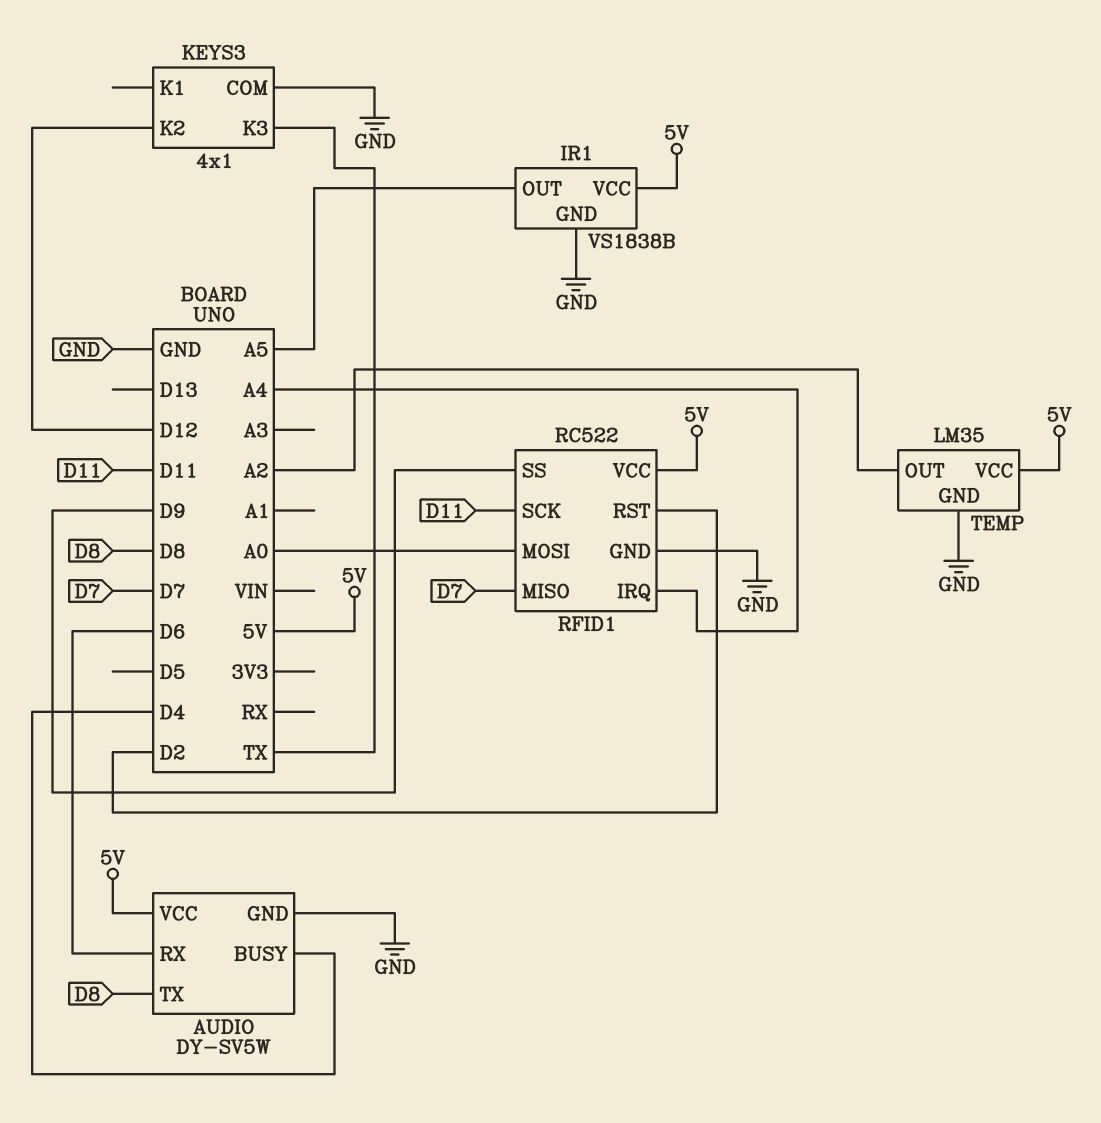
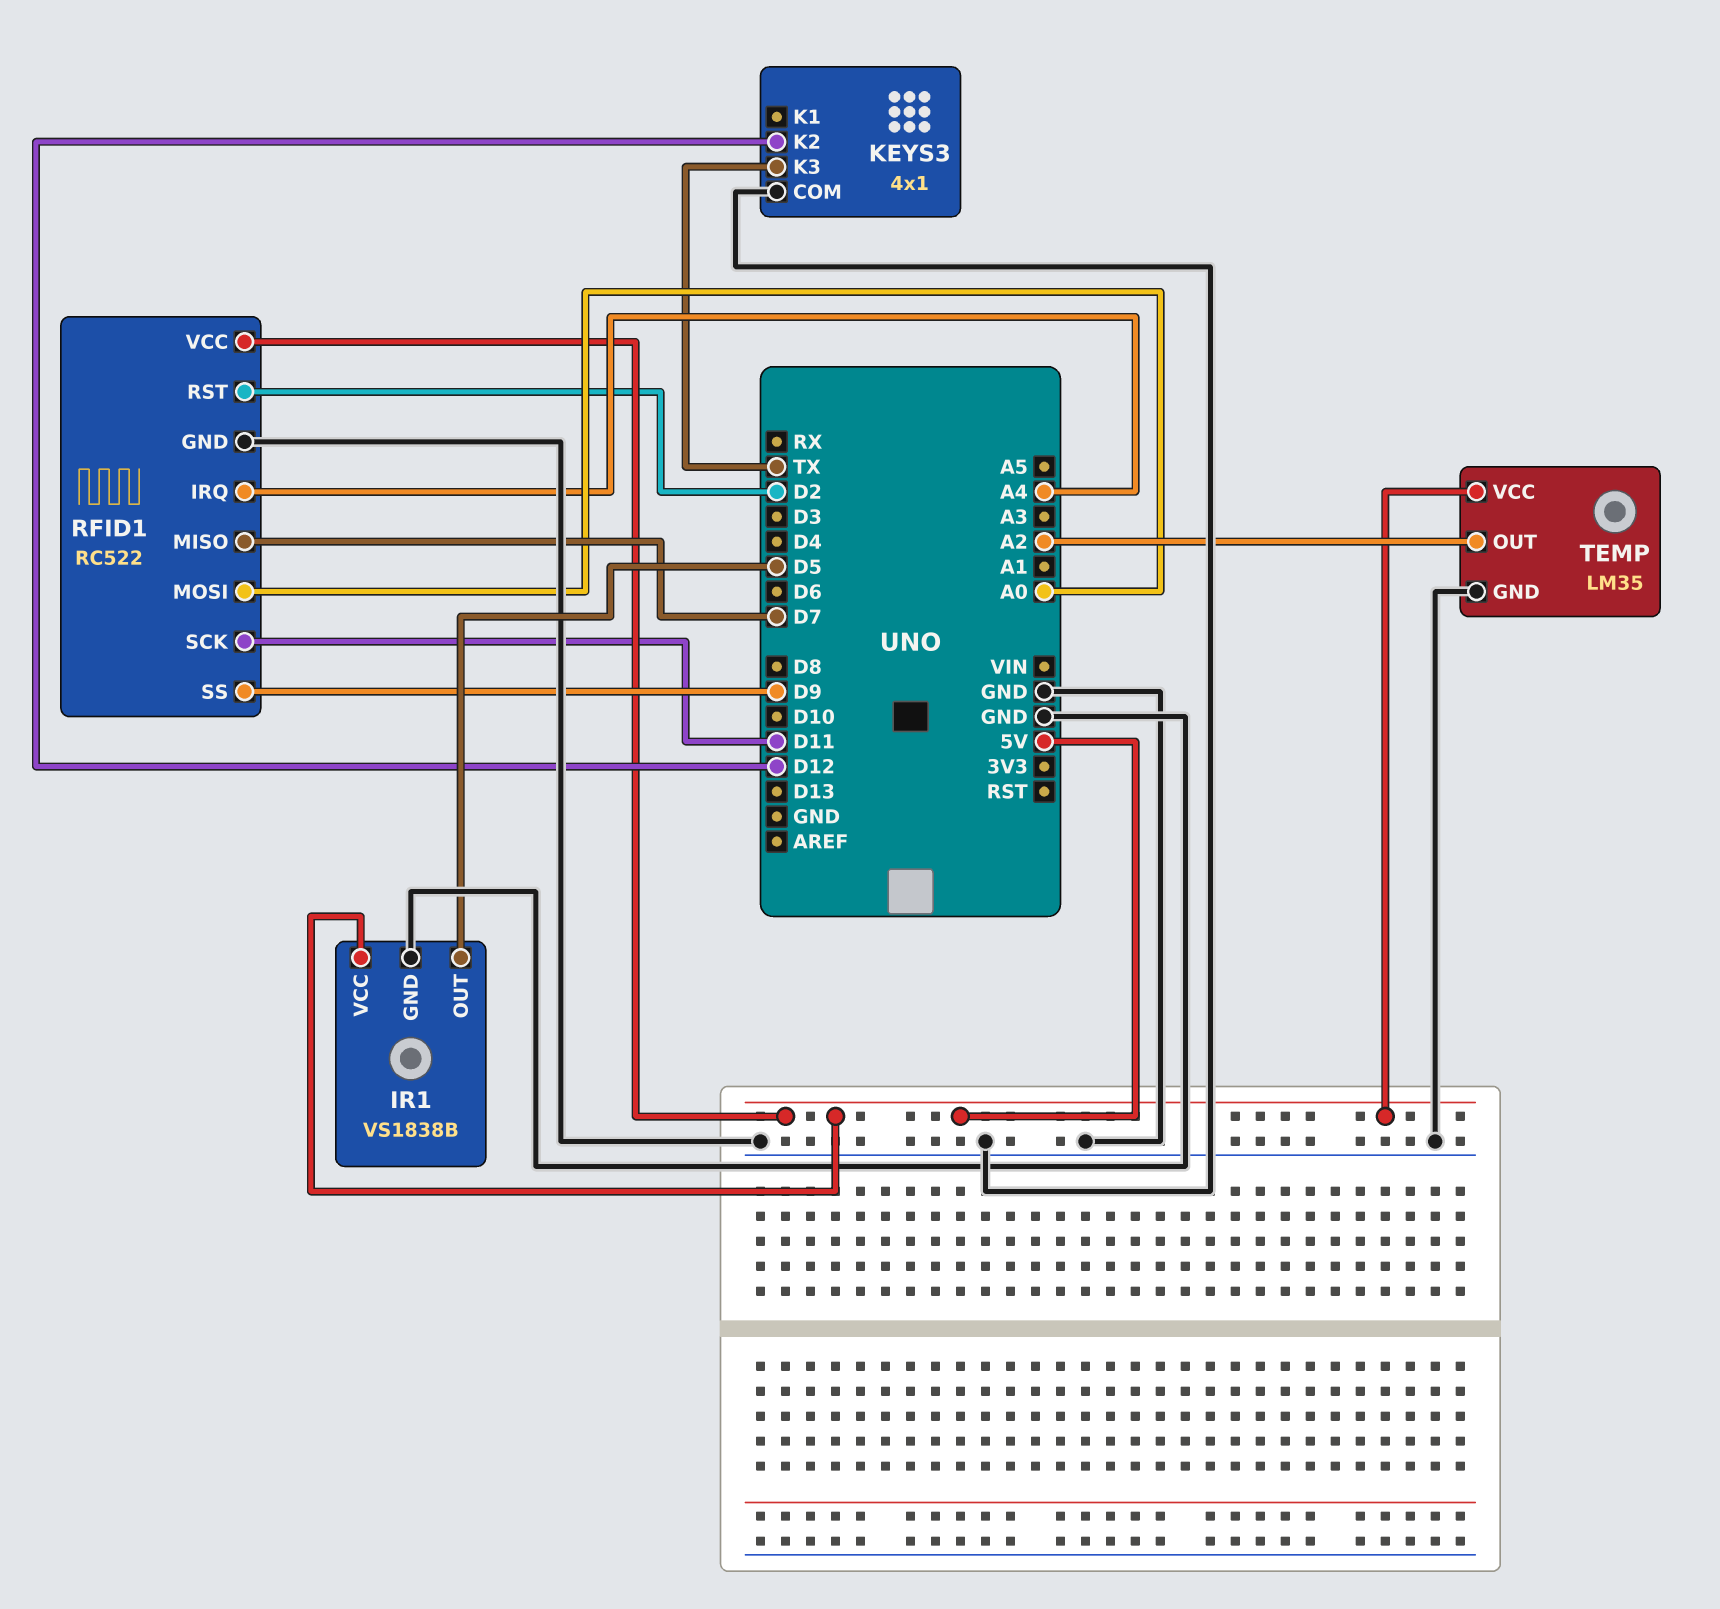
AUDIO: DY-SV5W -> none
AUDIO pin BUSY: D4 -> none
AUDIO pin GND: GND -> none
AUDIO pin RX: D6 -> none
AUDIO pin TX: D8 -> none
AUDIO pin VCC: 5V -> none
IR1 pin OUT: A5 -> D5

